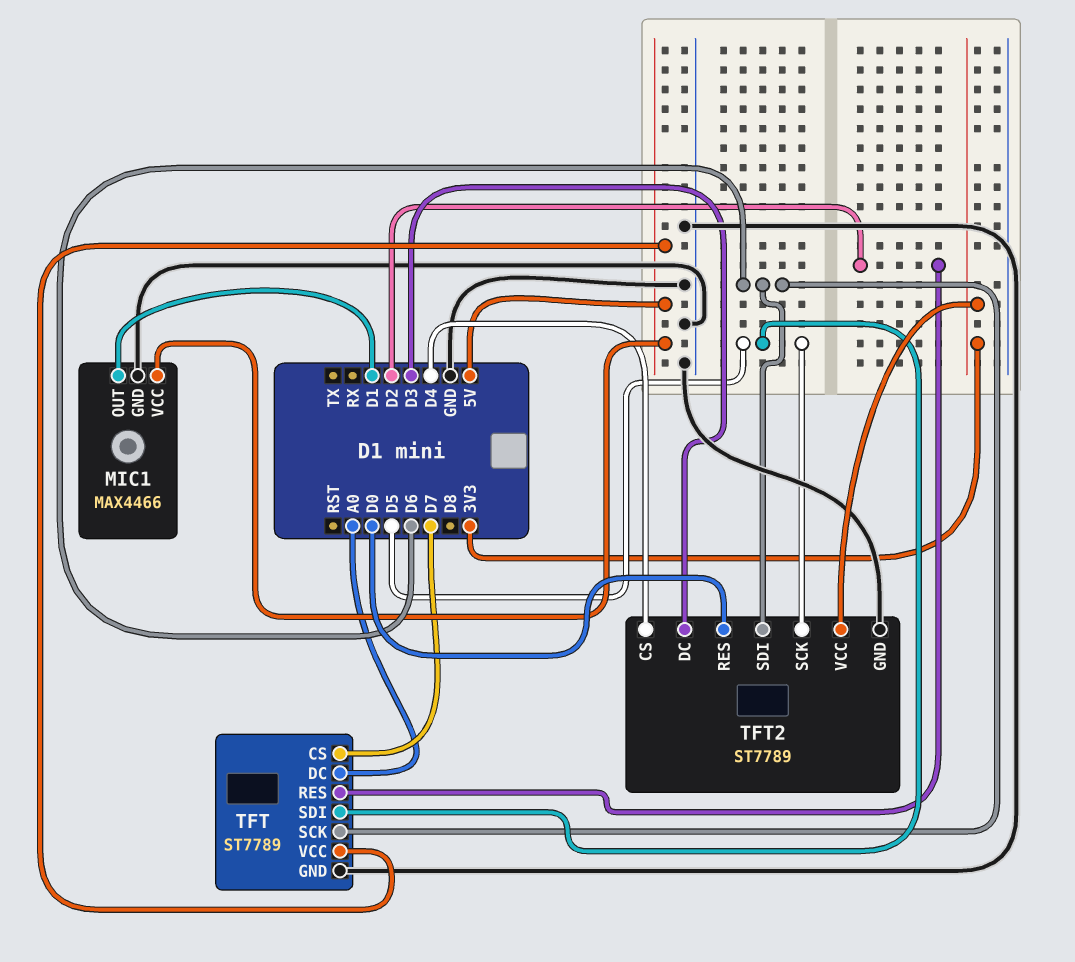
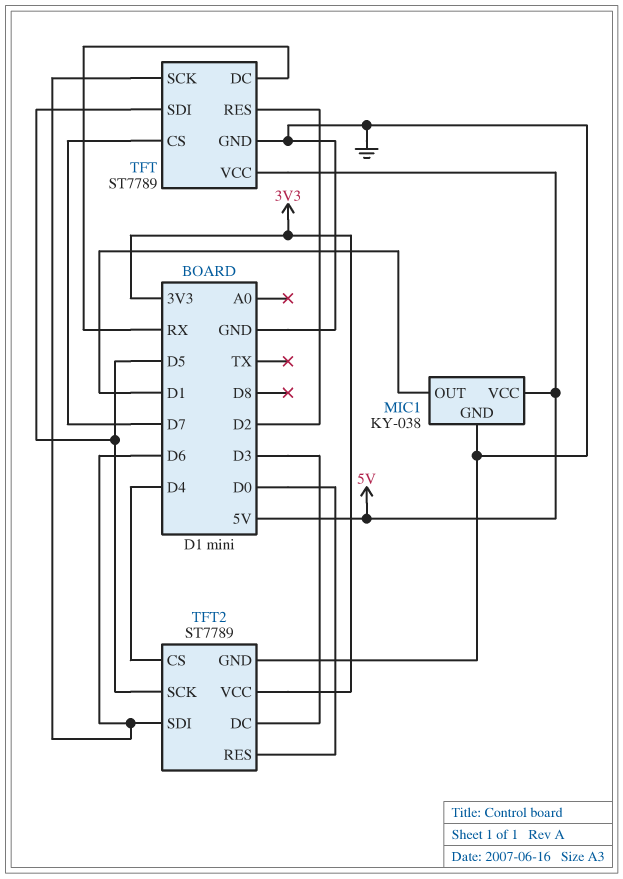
MIC1: MAX4466 -> KY-038
TFT pin DC: A0 -> RX

